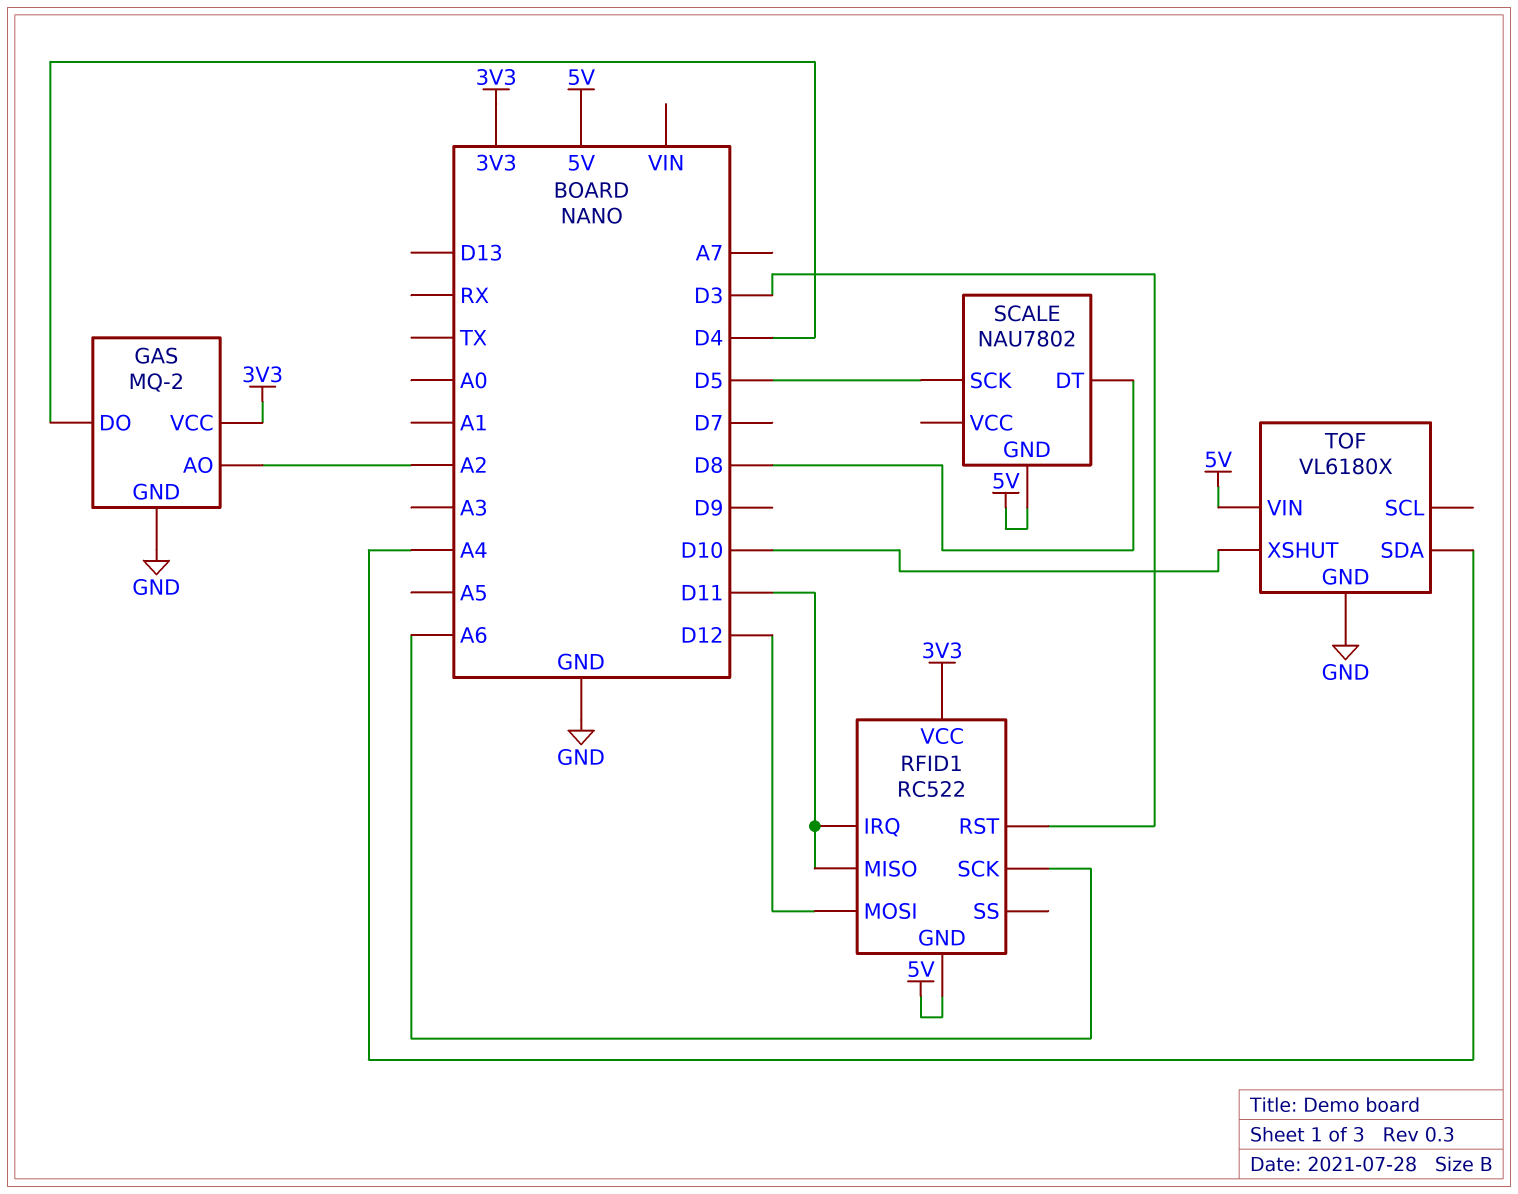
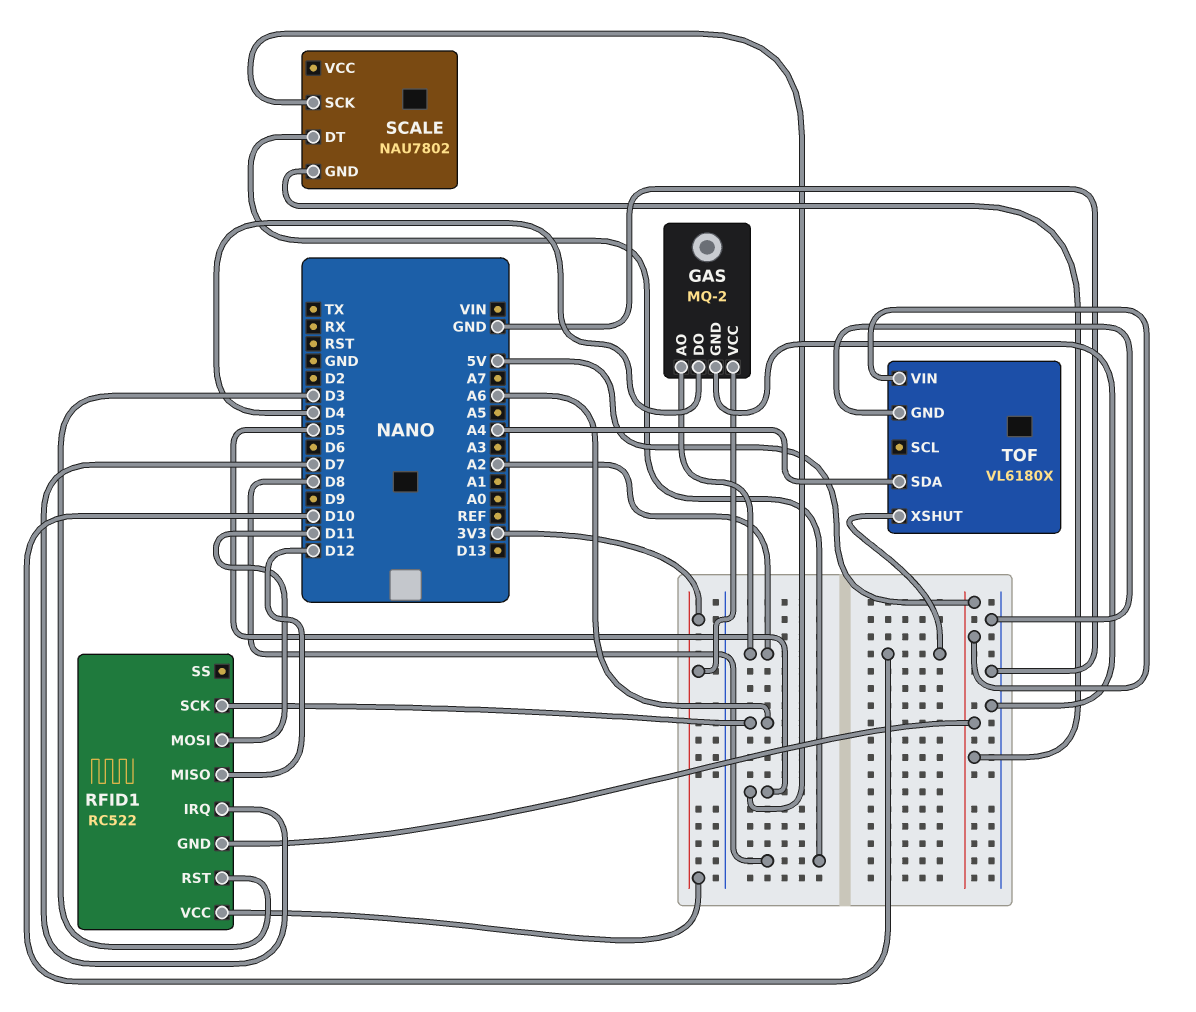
RFID1 pin IRQ: D11 -> D7
RFID1 pin MISO: D11 -> D12
RFID1 pin MOSI: D12 -> D11

